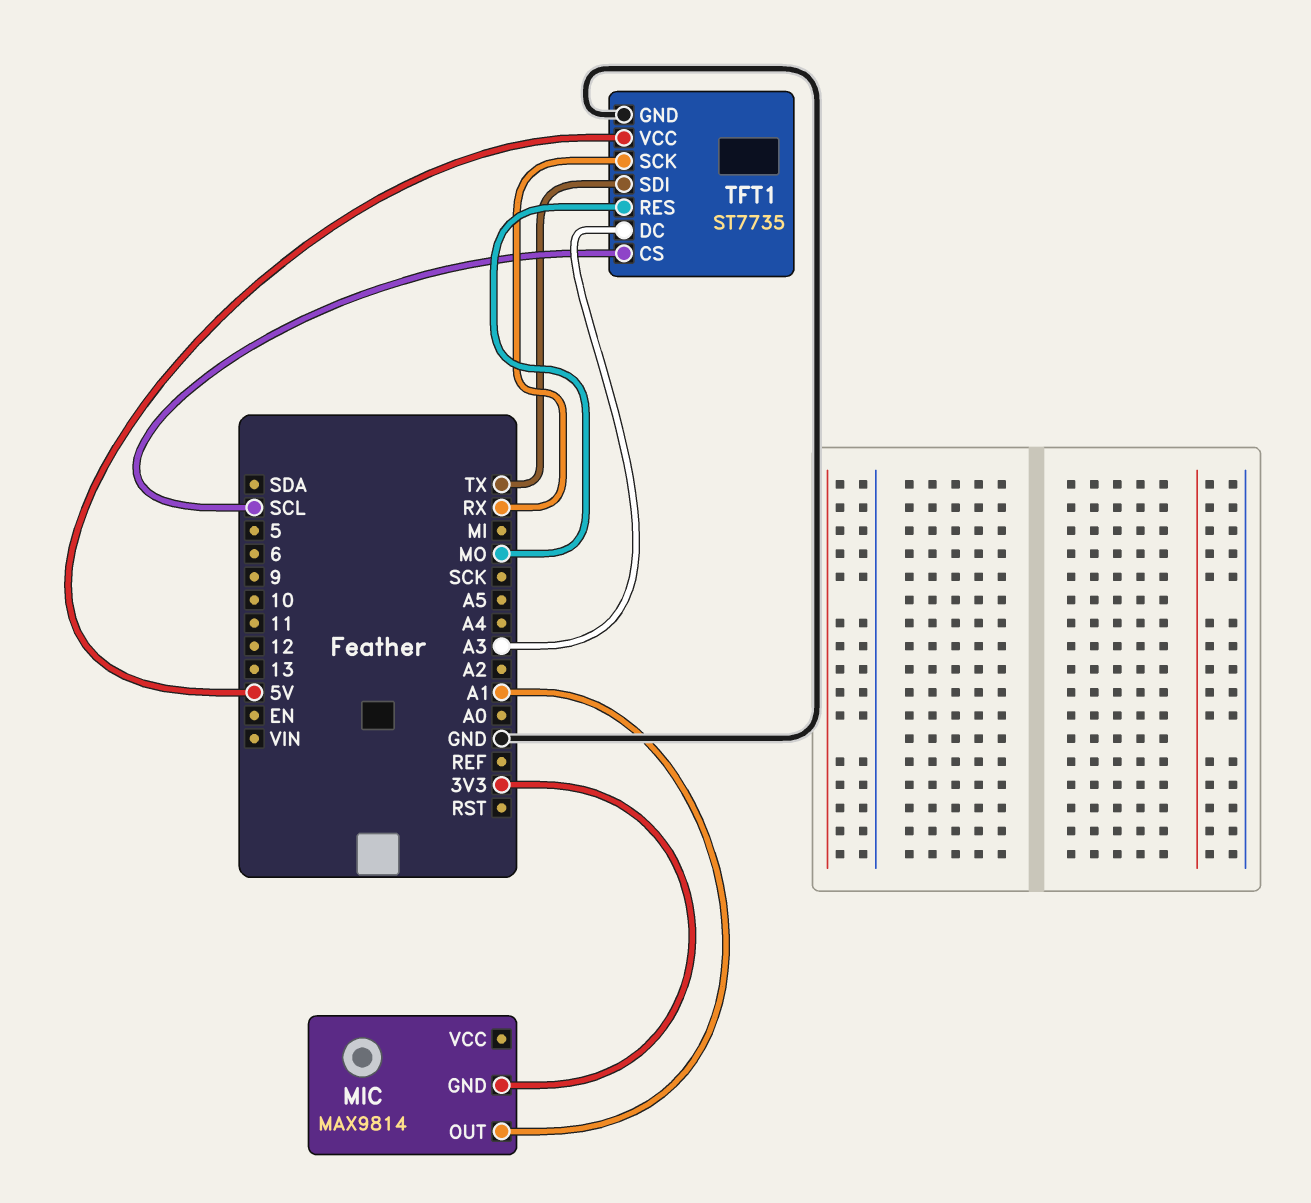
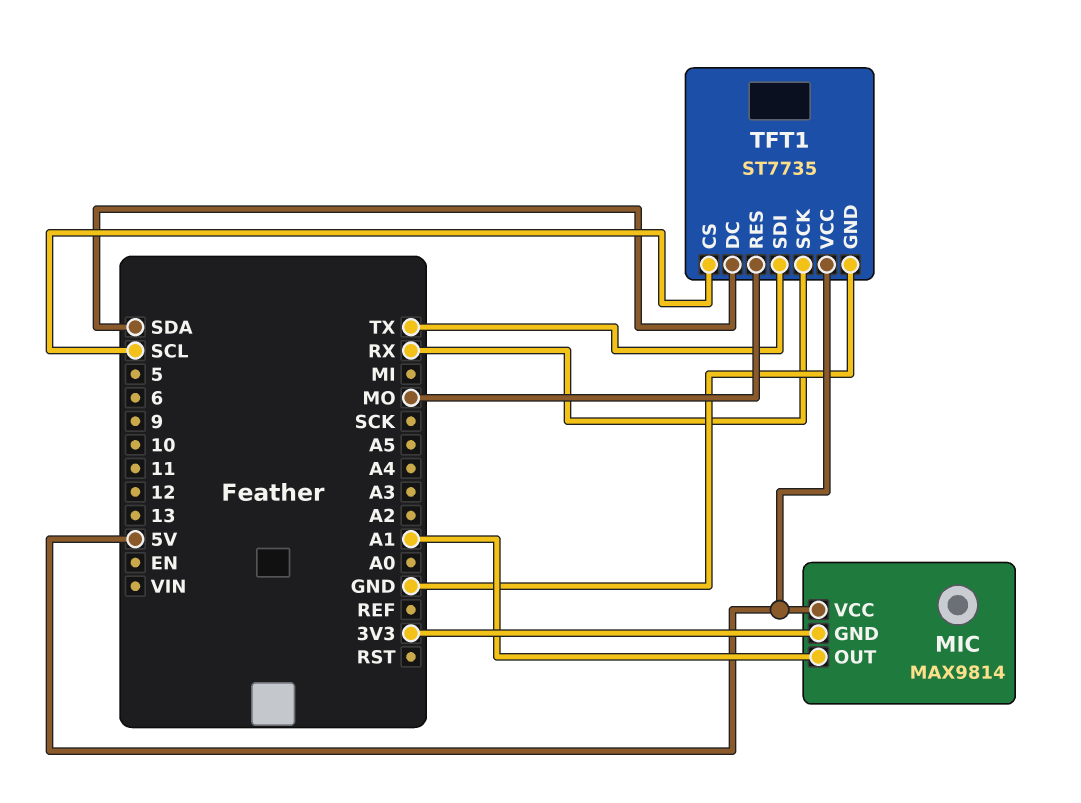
MIC pin VCC: none -> 5V
TFT1 pin DC: A3 -> SDA

